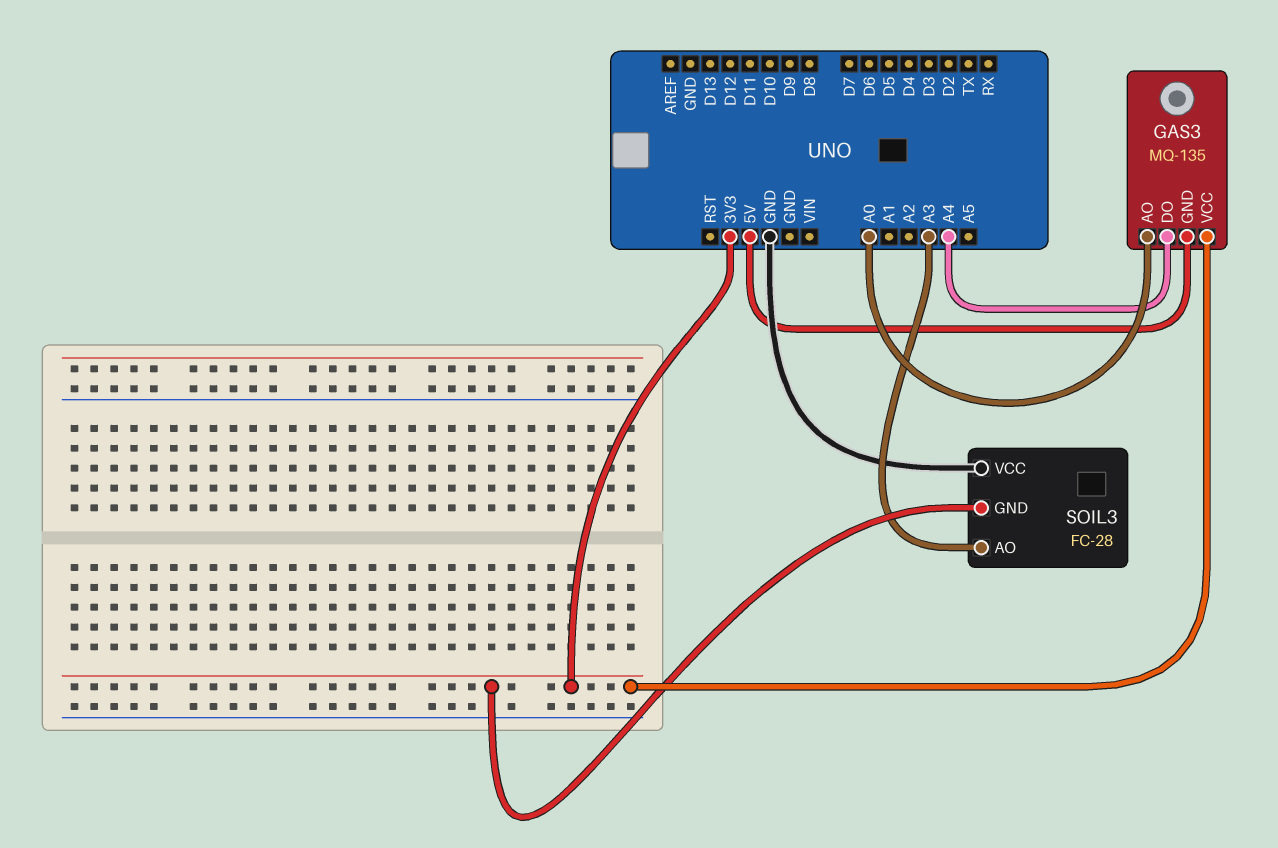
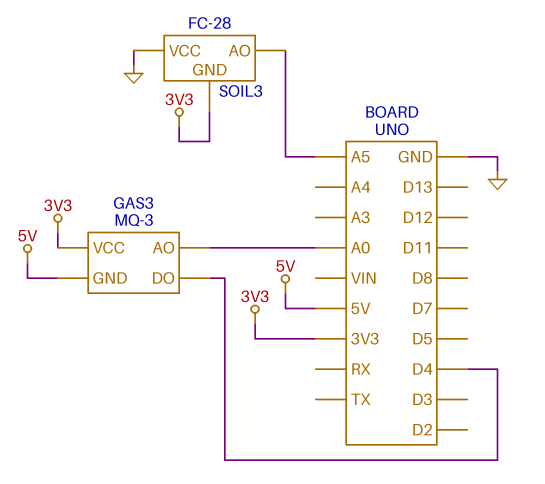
GAS3: MQ-135 -> MQ-3
GAS3 pin DO: A4 -> D4
SOIL3 pin AO: A3 -> A5

